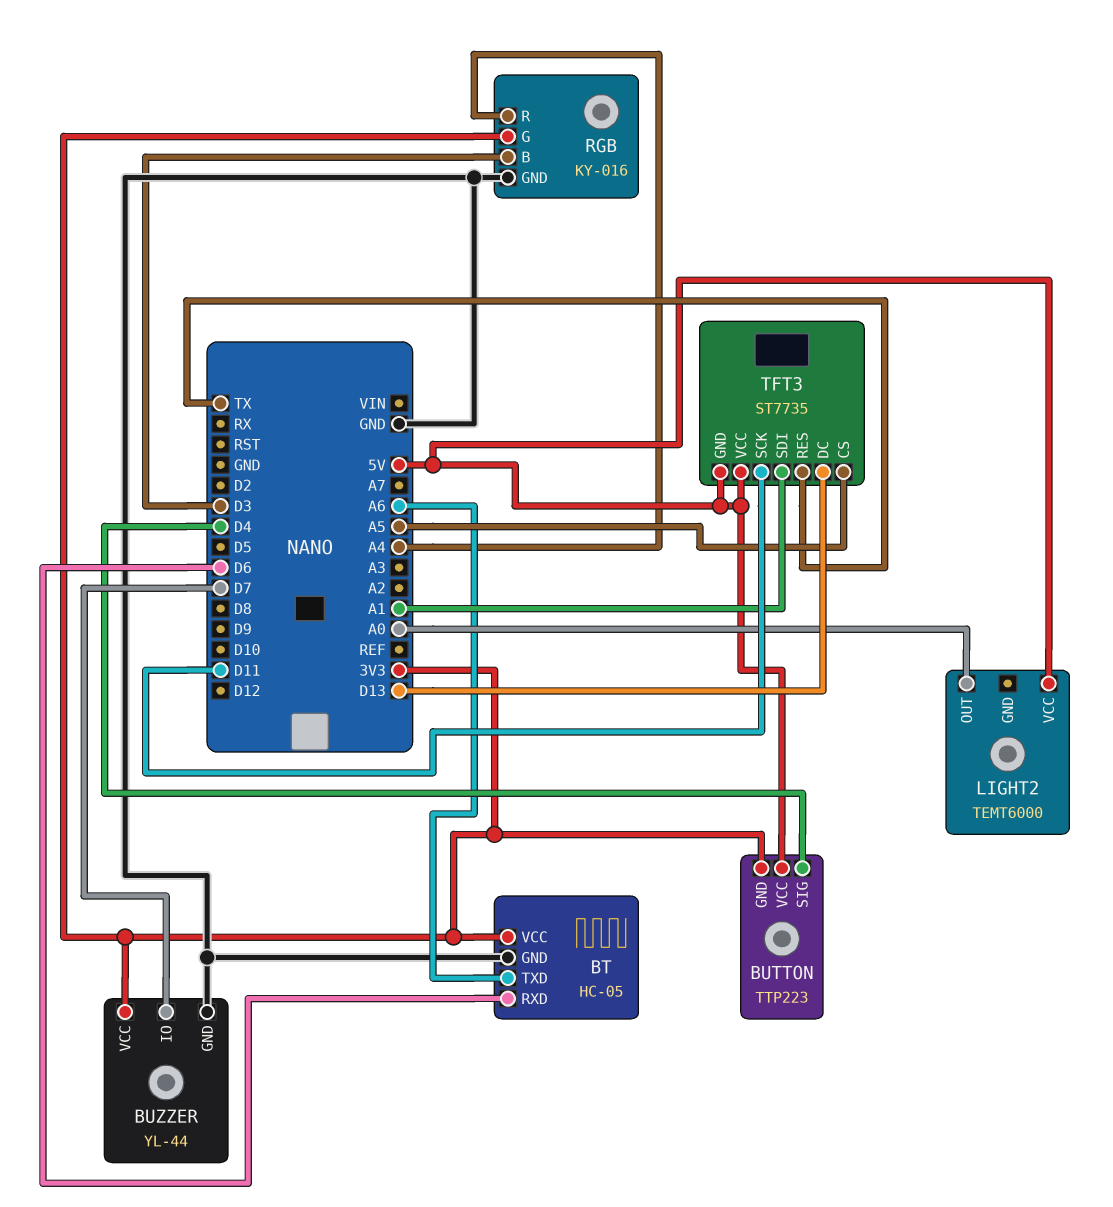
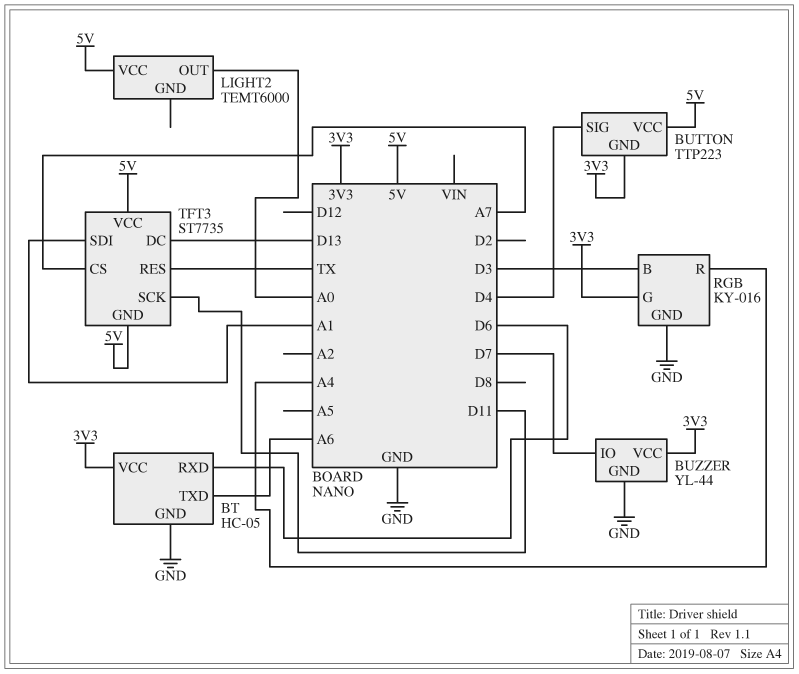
TFT3 pin CS: A5 -> A7

